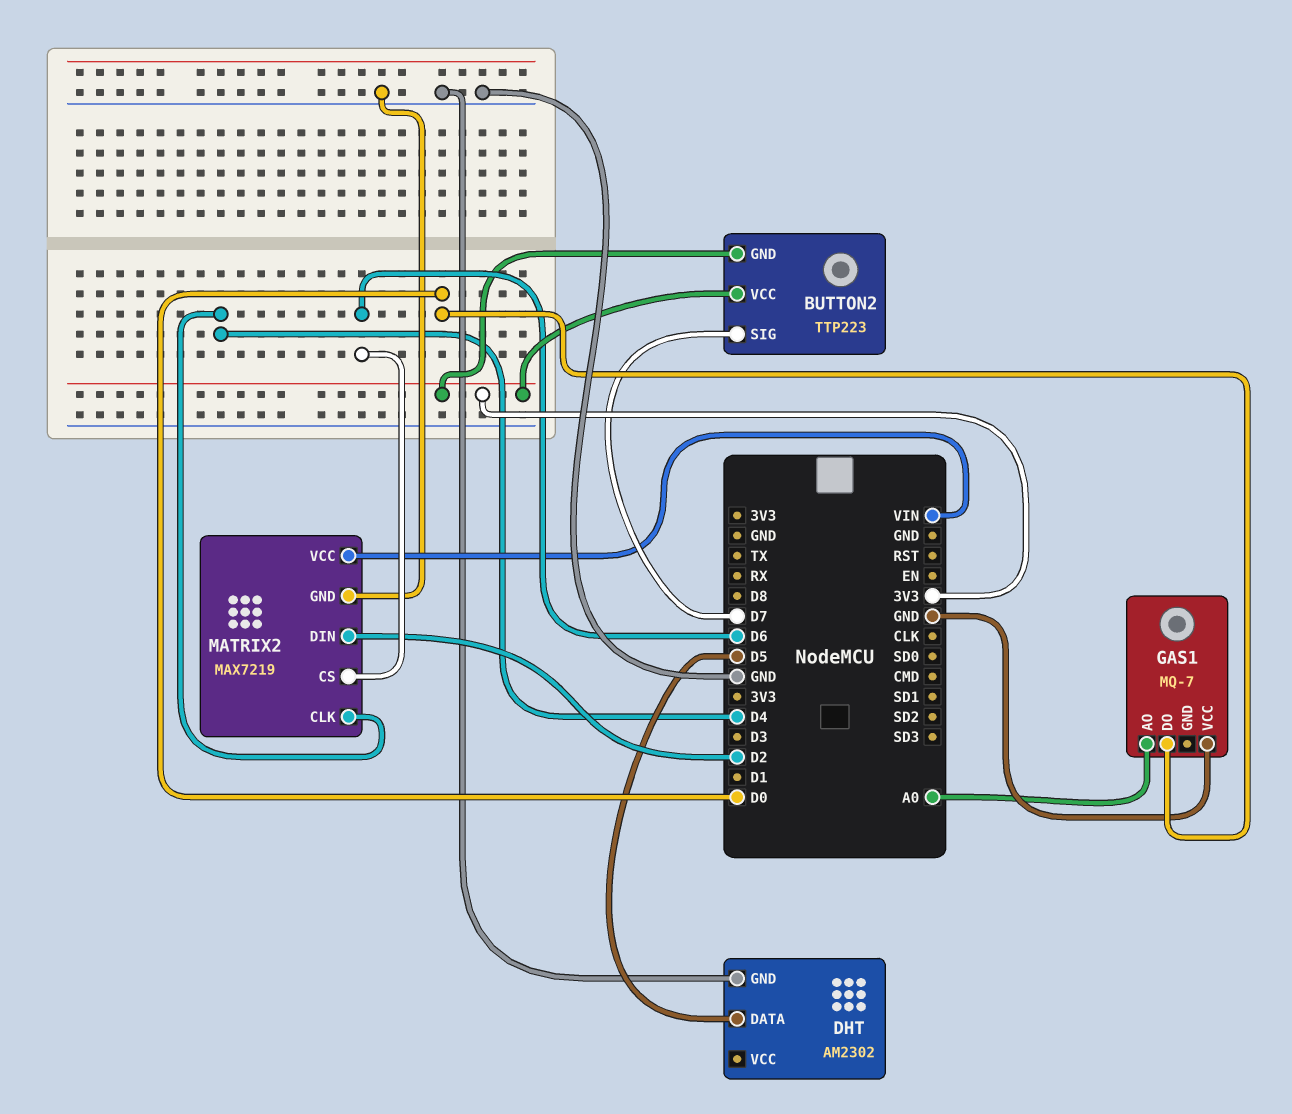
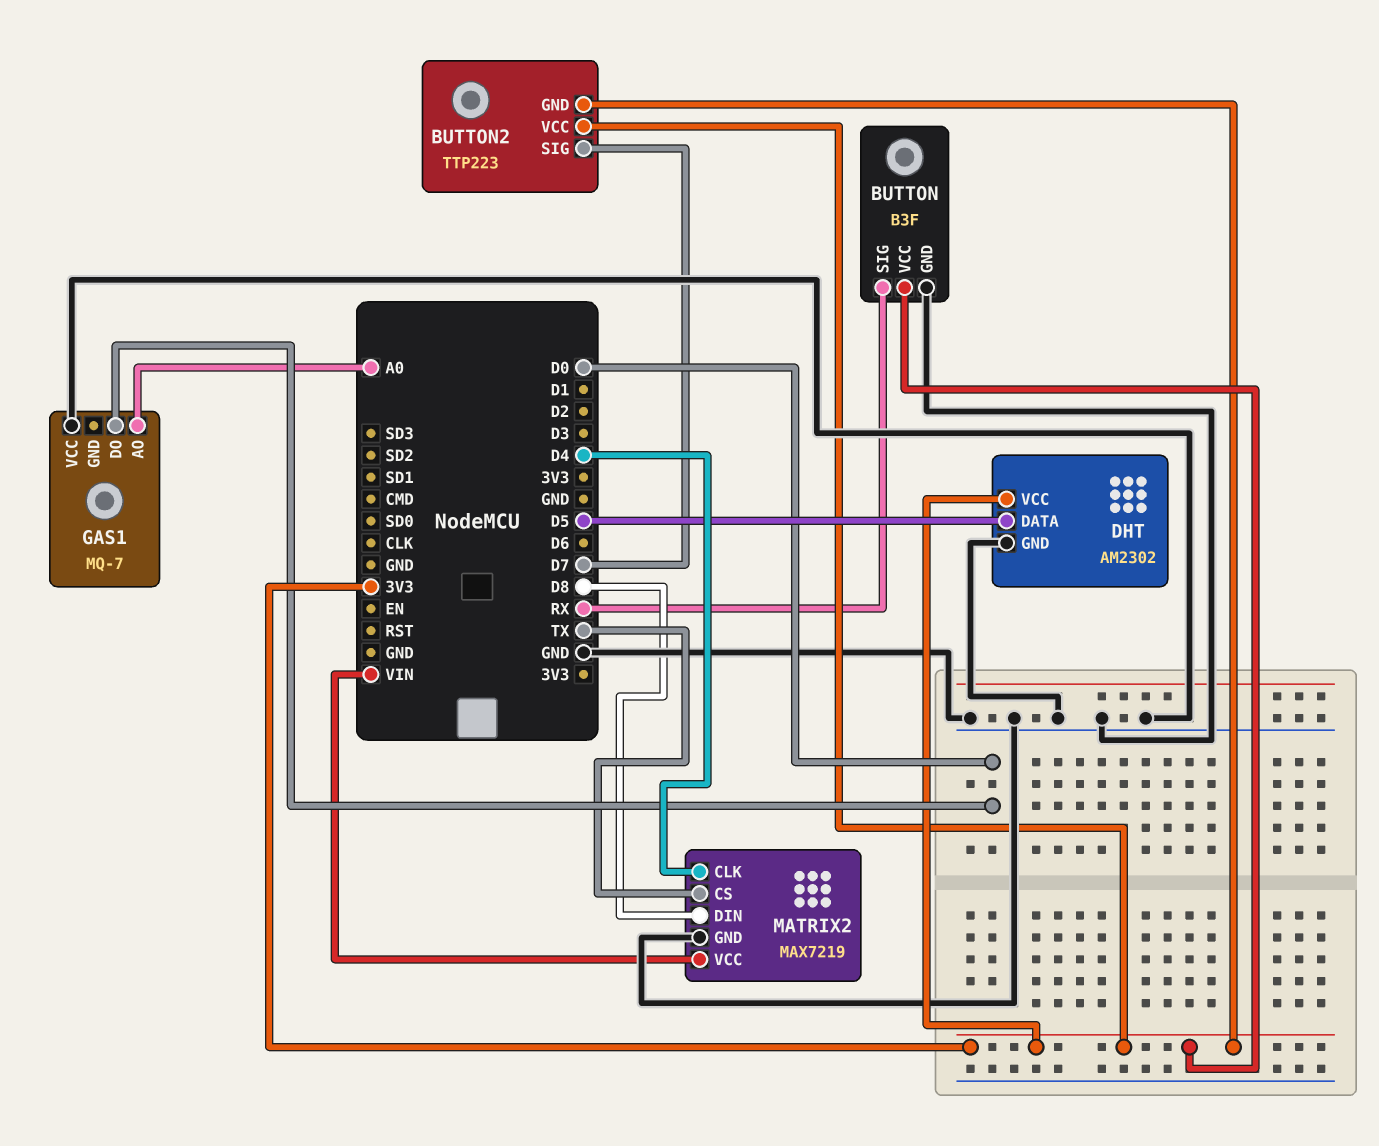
BUTTON: none -> B3F
BUTTON pin GND: none -> GND
BUTTON pin SIG: none -> RX
BUTTON pin VCC: none -> 3V3
DHT pin VCC: none -> 3V3
MATRIX2 pin CS: D6 -> TX
MATRIX2 pin DIN: D2 -> D8

